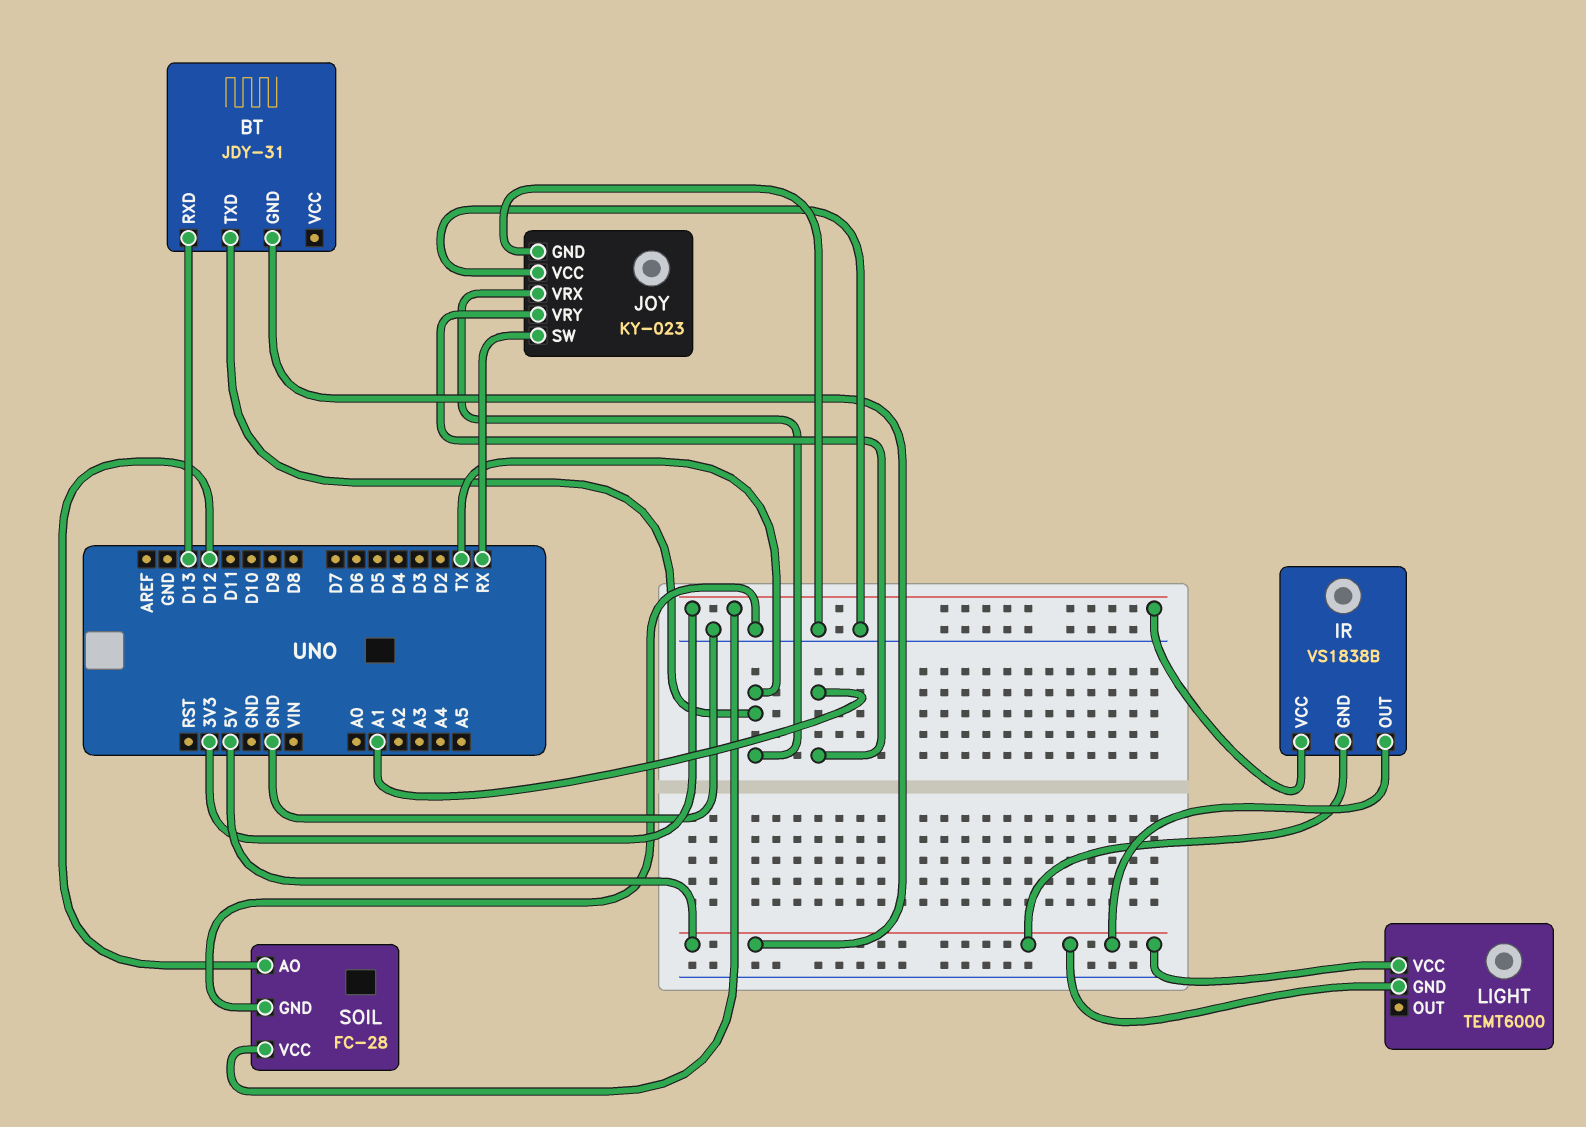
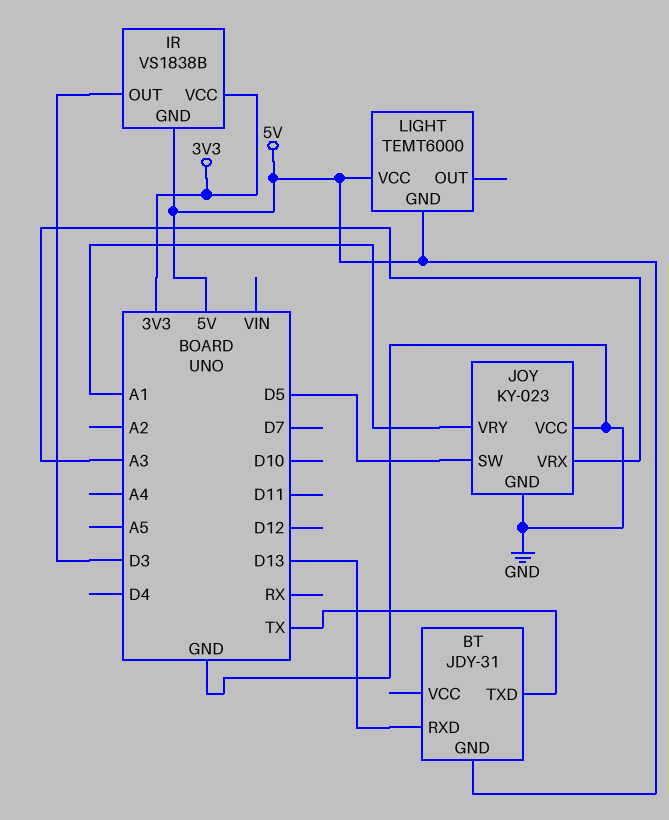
IR pin OUT: 5V -> D3
JOY pin SW: RX -> D5
JOY pin VRX: TX -> A3
SOIL: FC-28 -> none
SOIL pin AO: D12 -> none
SOIL pin GND: GND -> none
SOIL pin VCC: 3V3 -> none

